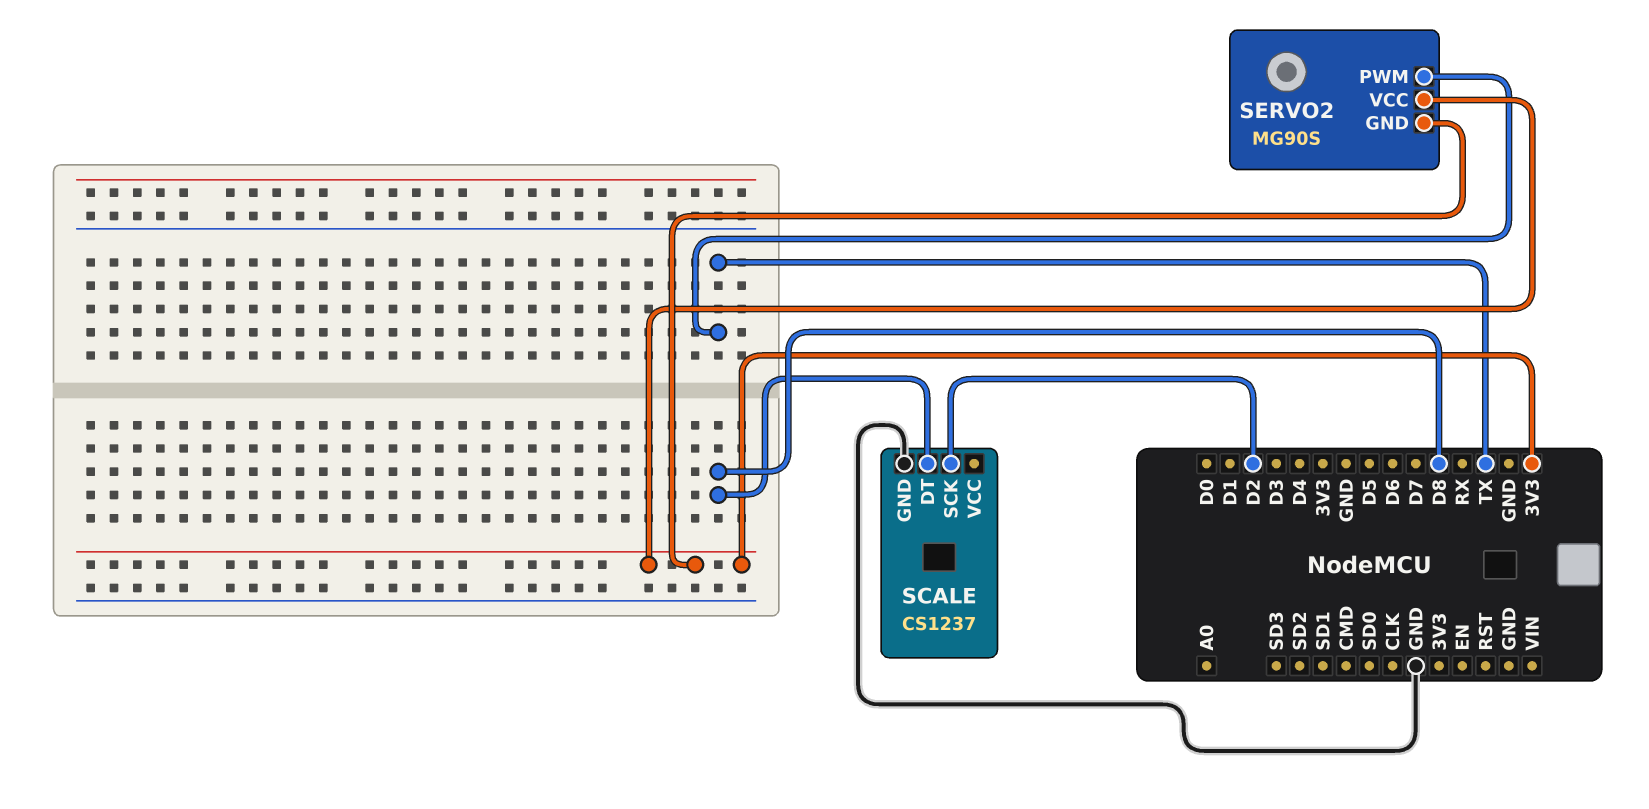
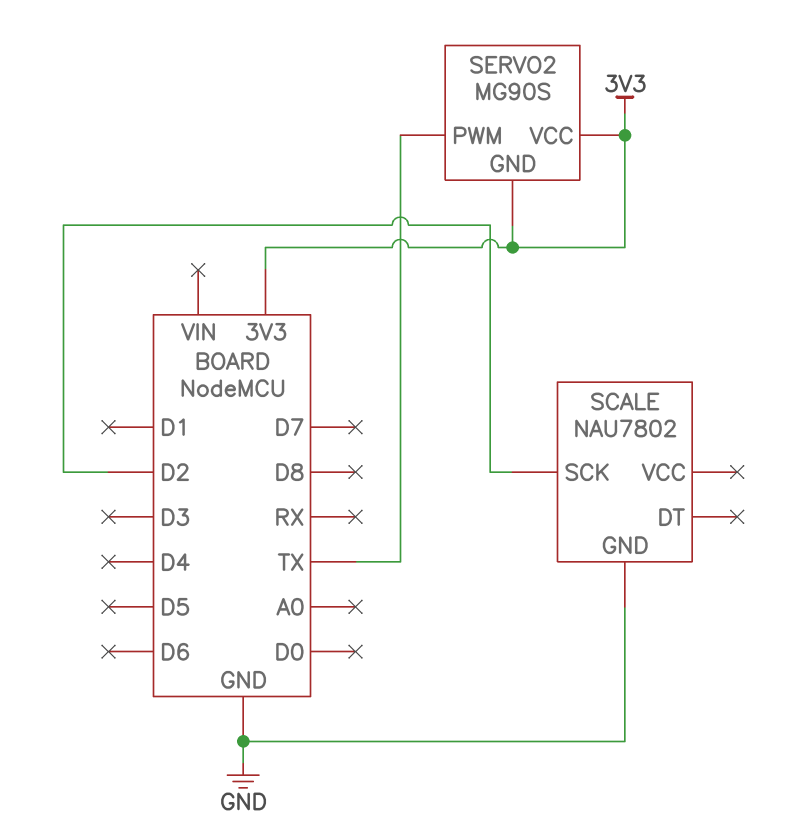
SCALE: CS1237 -> NAU7802
SCALE pin DT: D8 -> none

